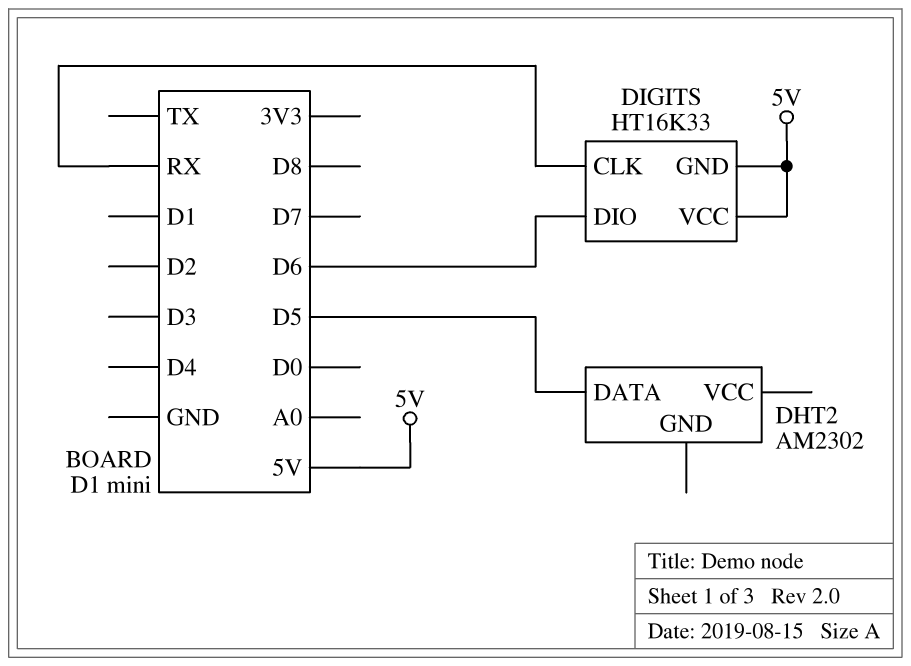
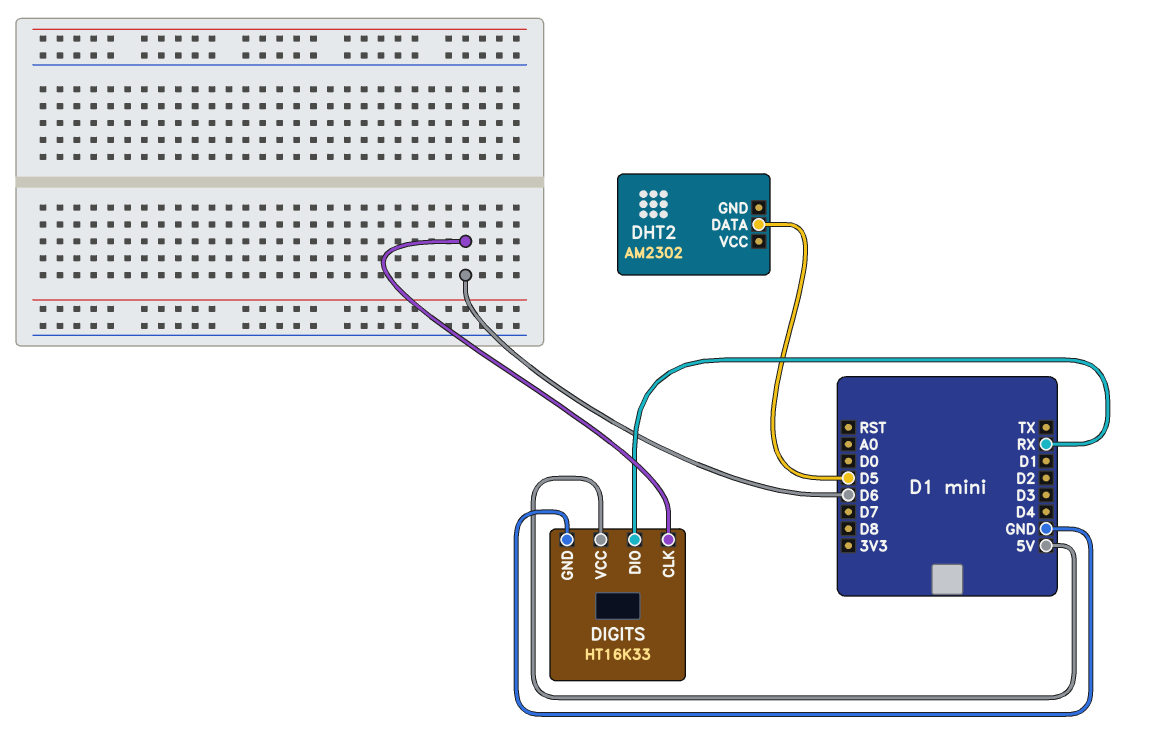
DIGITS pin CLK: RX -> D6
DIGITS pin DIO: D6 -> RX
DIGITS pin GND: 5V -> GND

